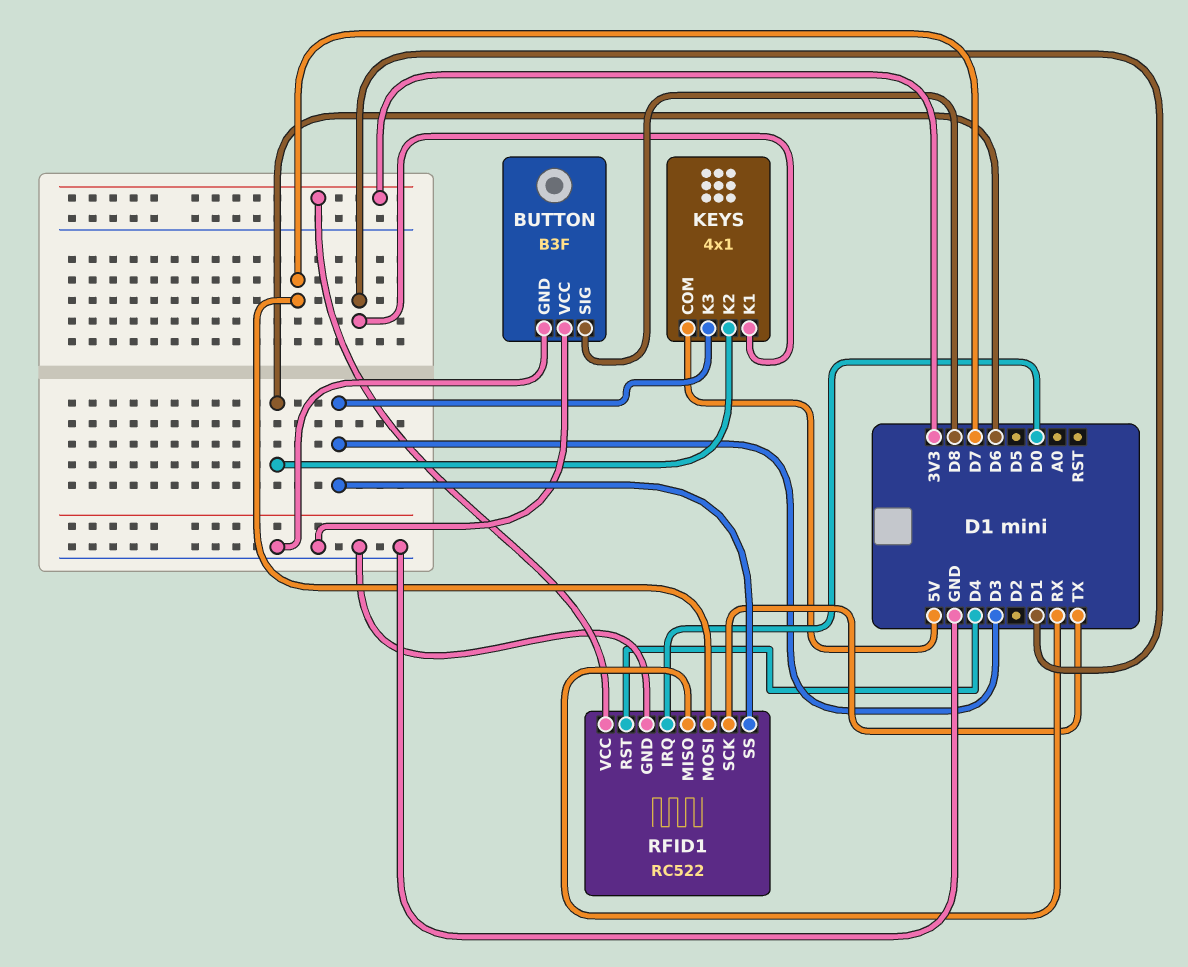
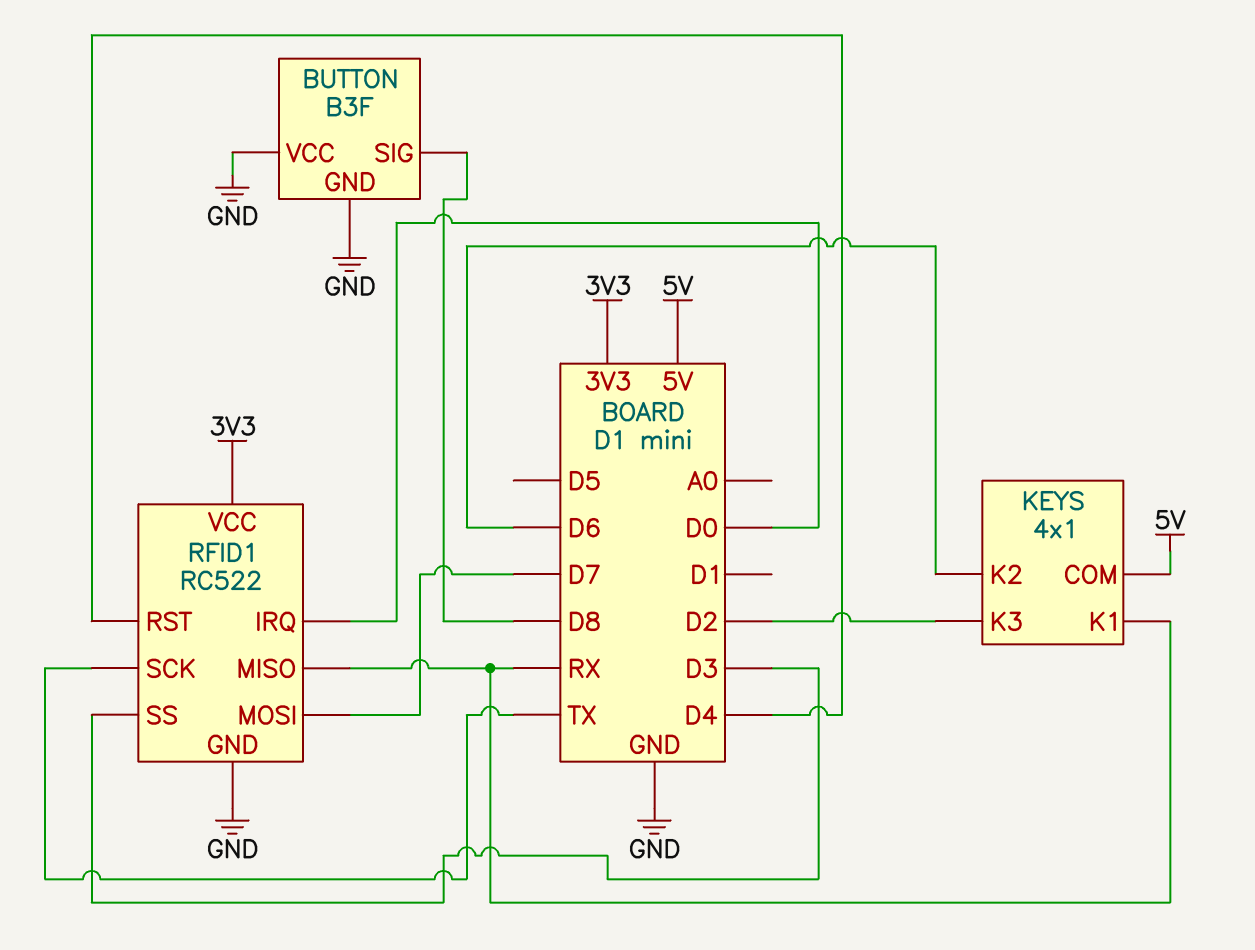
KEYS pin K1: D1 -> RX
KEYS pin K3: D3 -> D2

